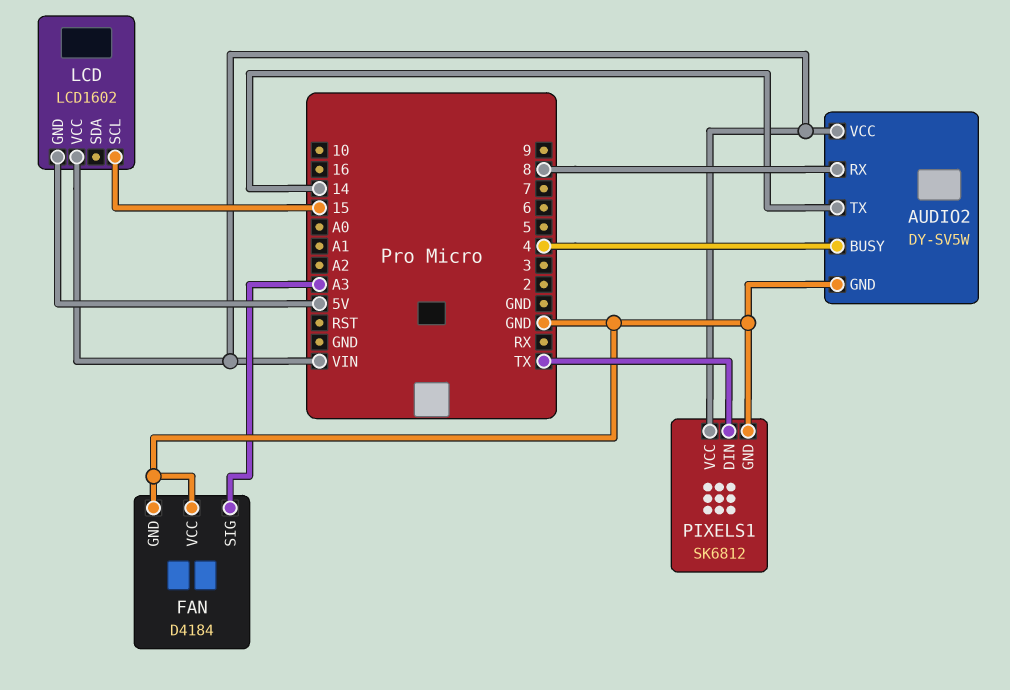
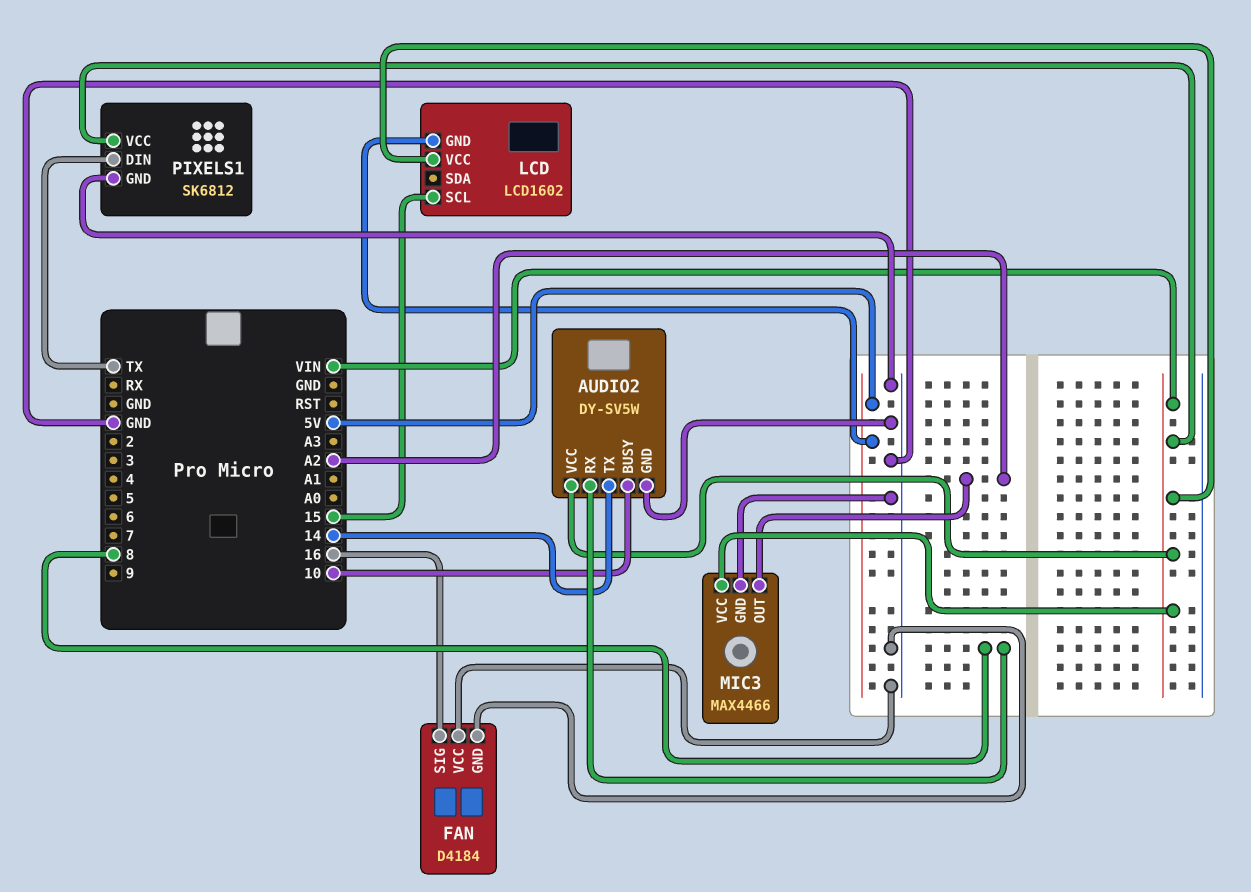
AUDIO2 pin BUSY: 4 -> 10
FAN pin SIG: A3 -> 16
MIC3: none -> MAX4466
MIC3 pin GND: none -> GND
MIC3 pin OUT: none -> A2
MIC3 pin VCC: none -> VIN

